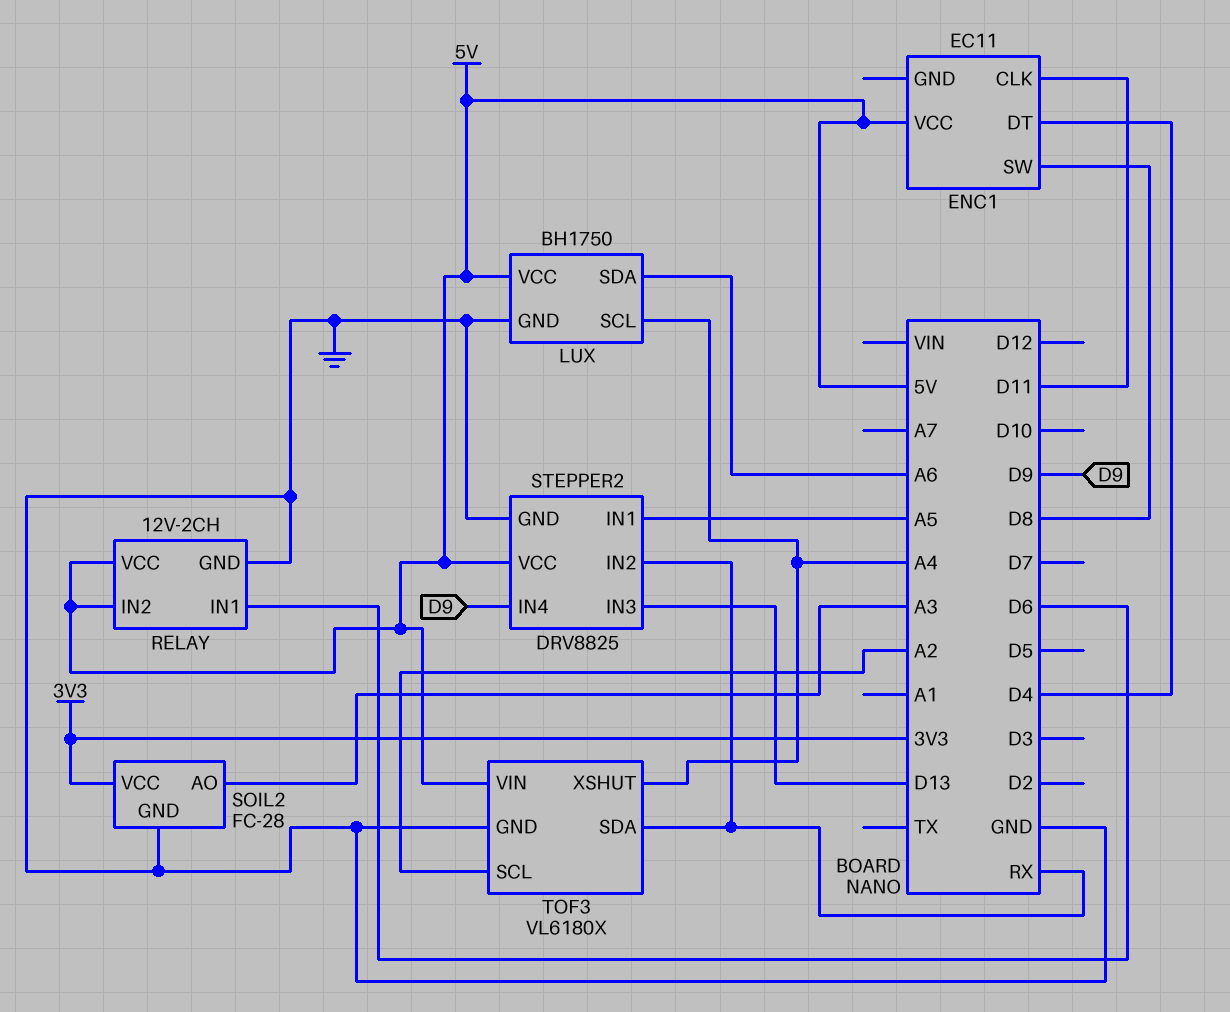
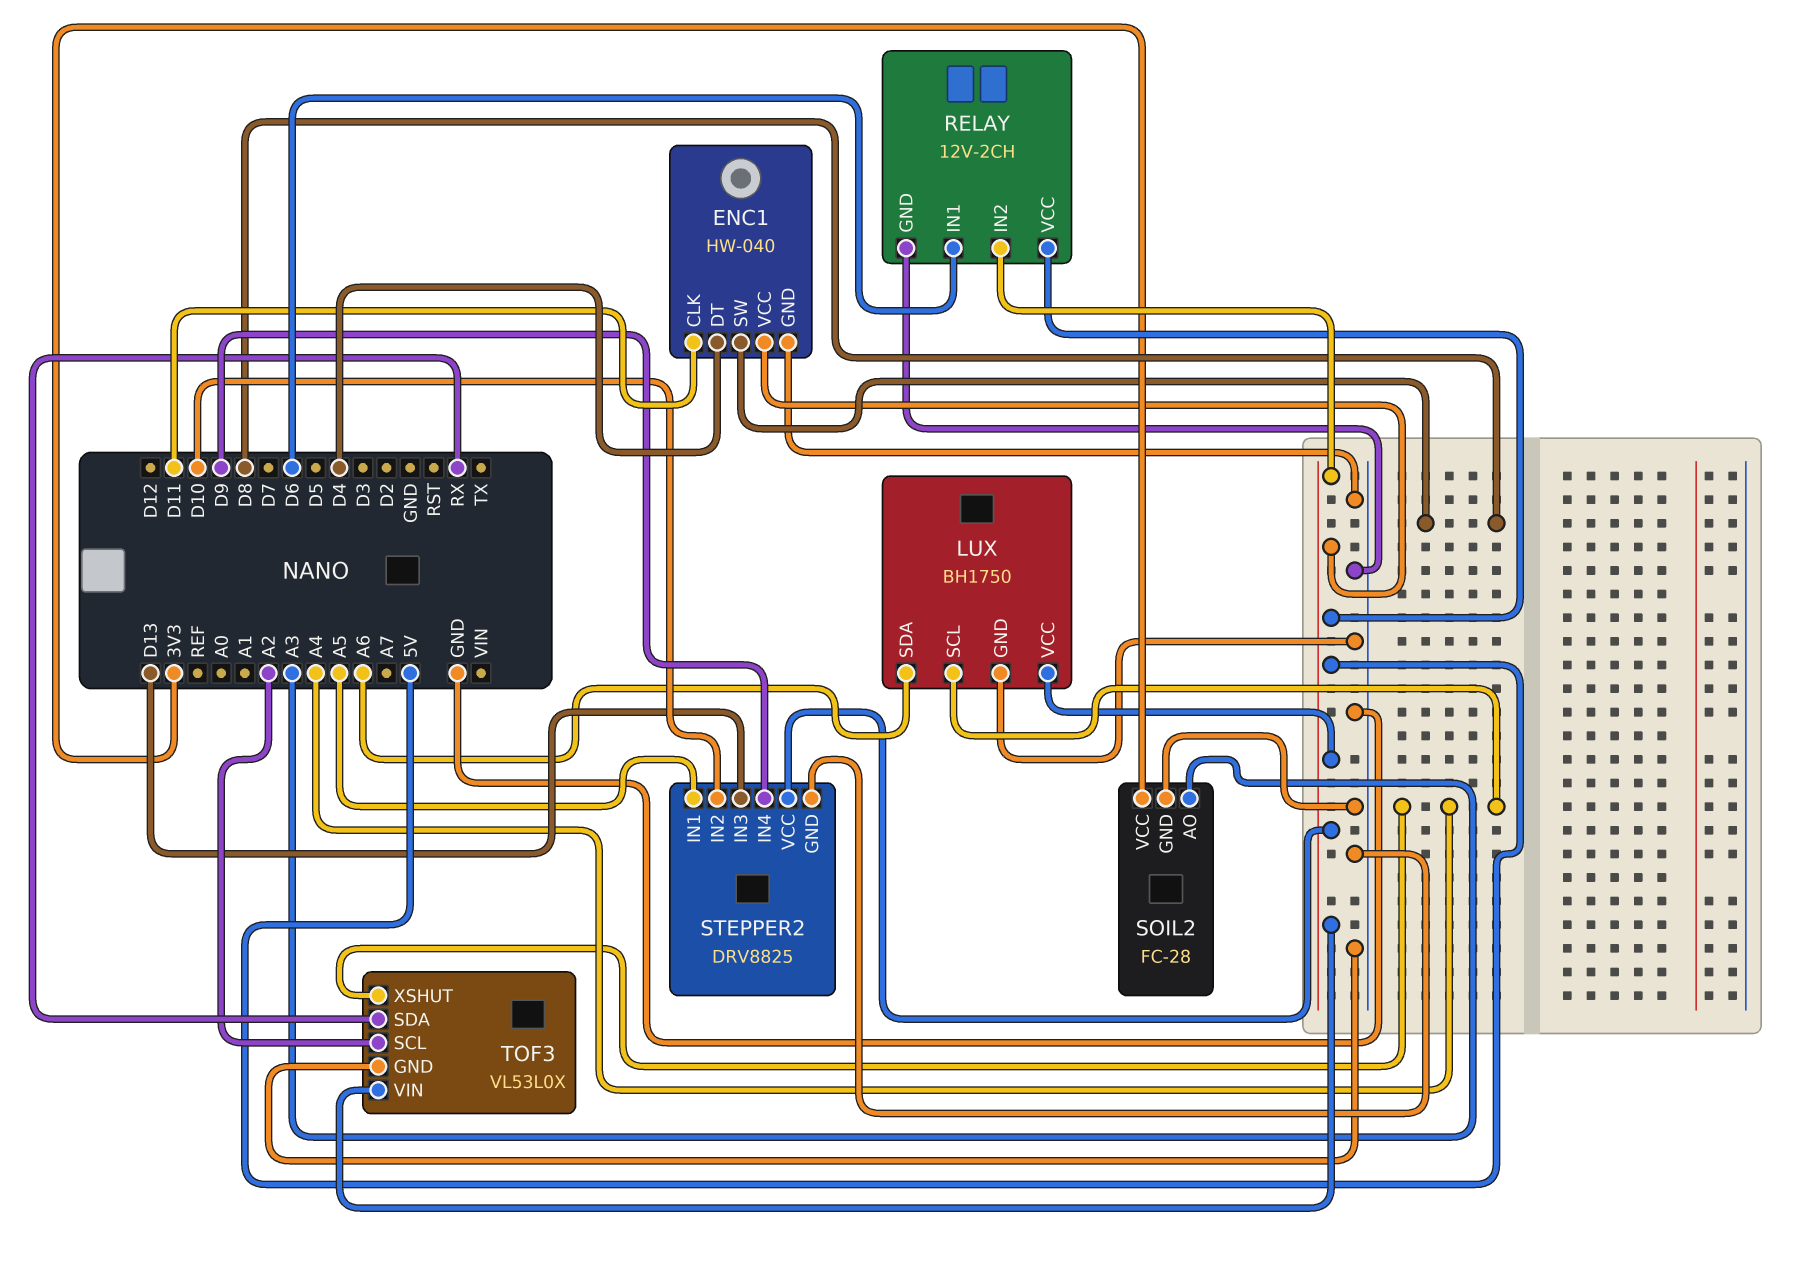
ENC1: EC11 -> HW-040
ENC1 pin GND: none -> GND
STEPPER2 pin IN2: RX -> D10
TOF3: VL6180X -> VL53L0X

